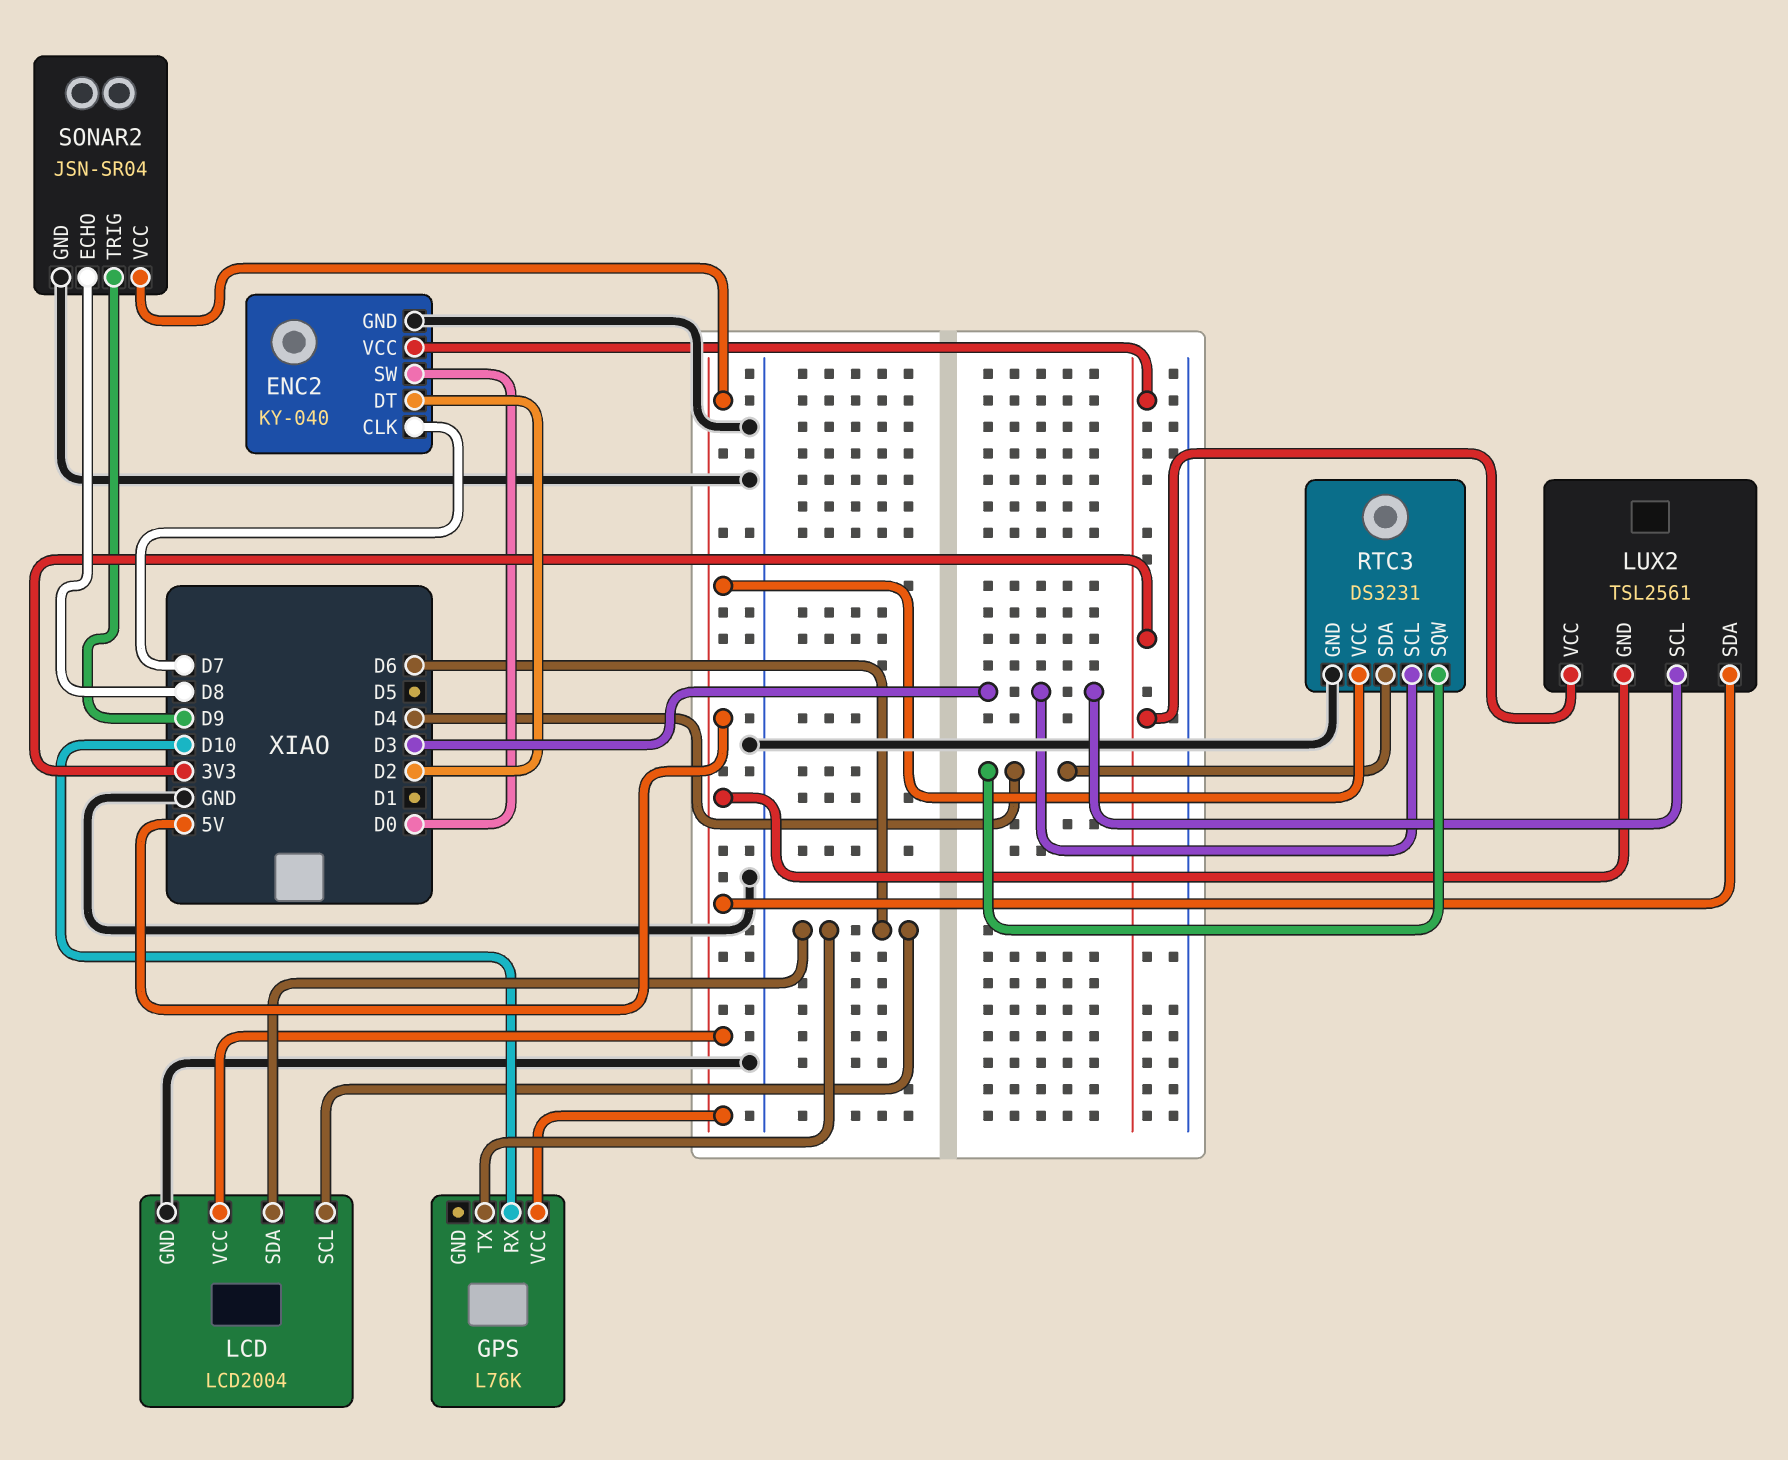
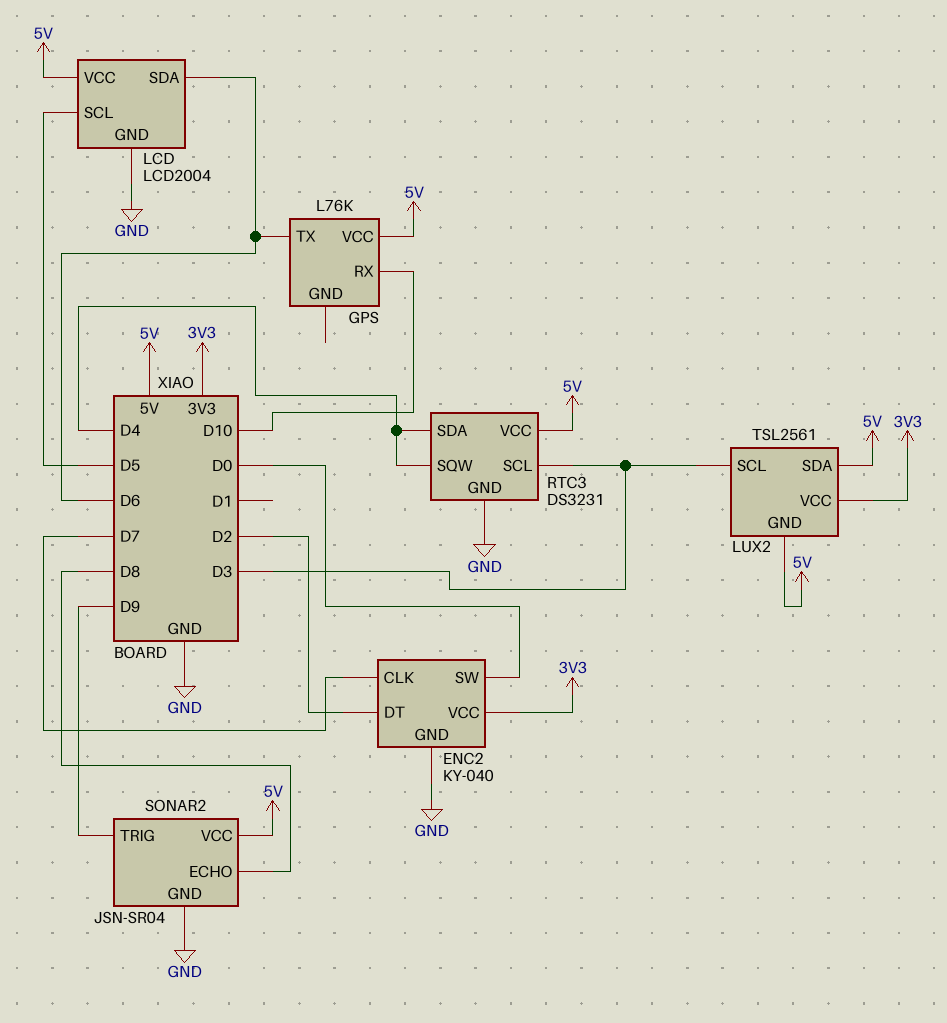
LCD pin SCL: D6 -> D5

